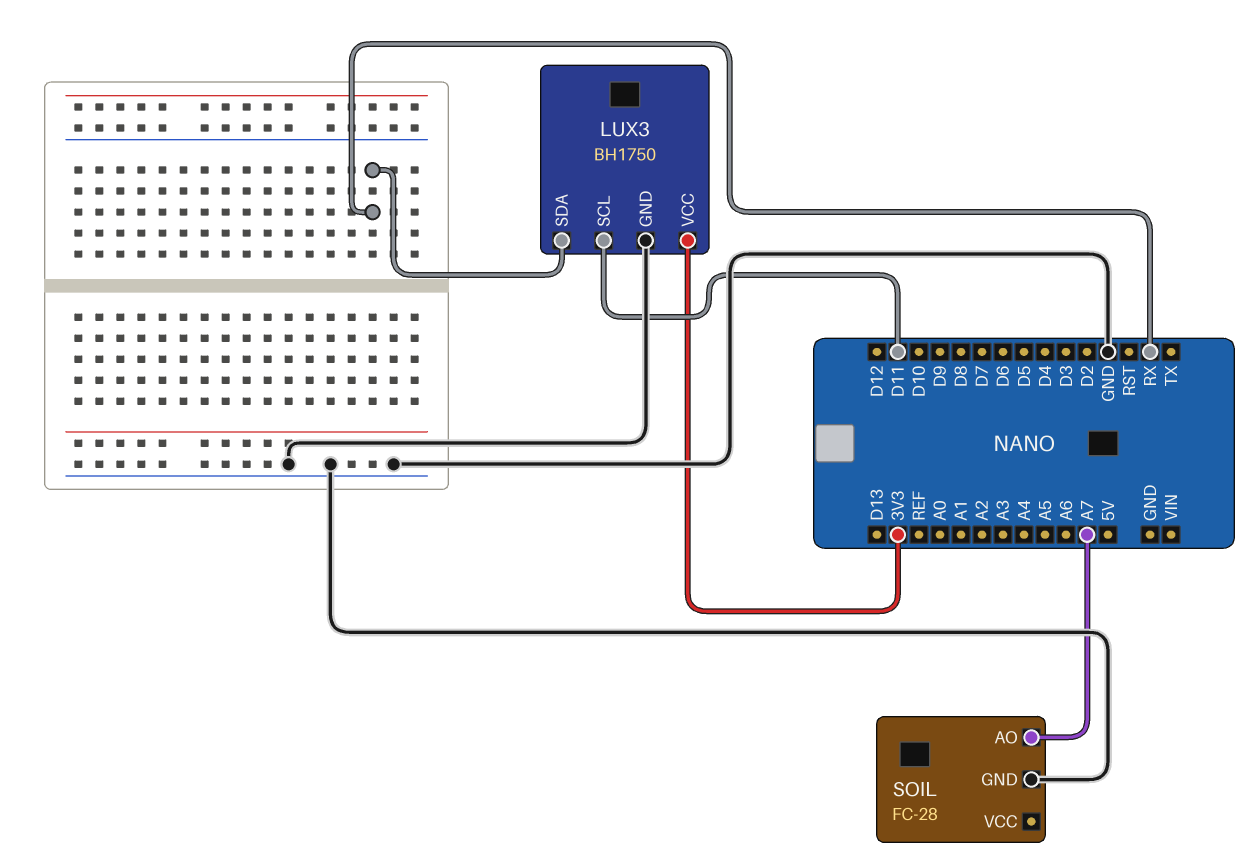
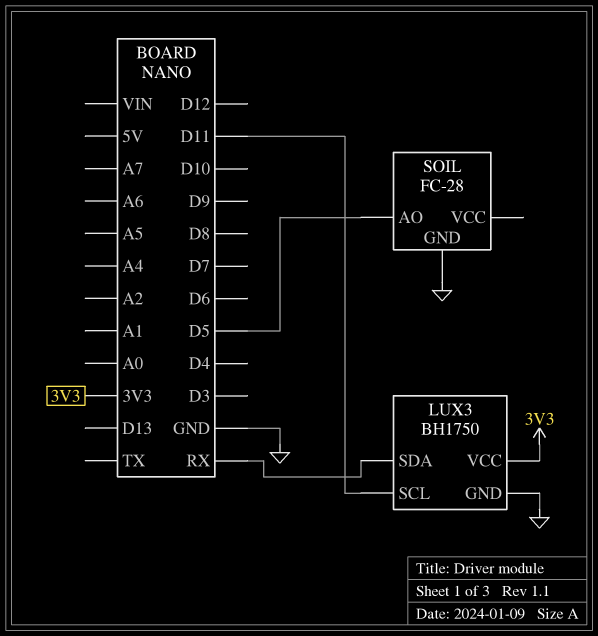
SOIL pin AO: A7 -> D5

